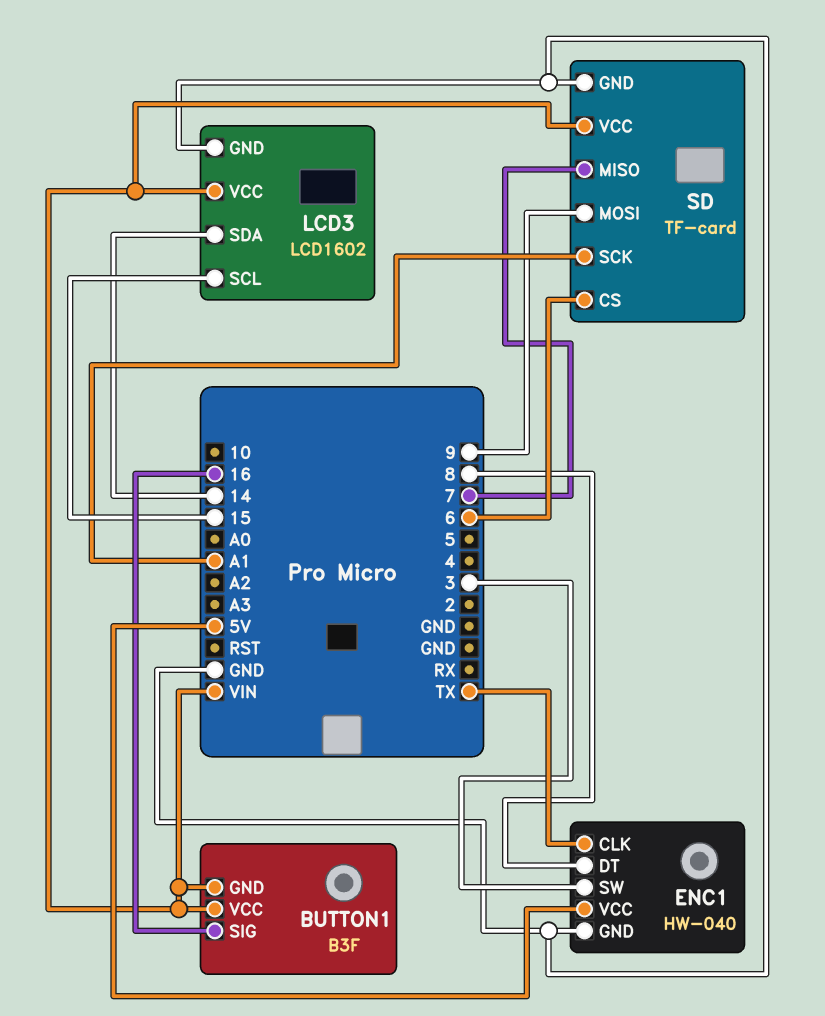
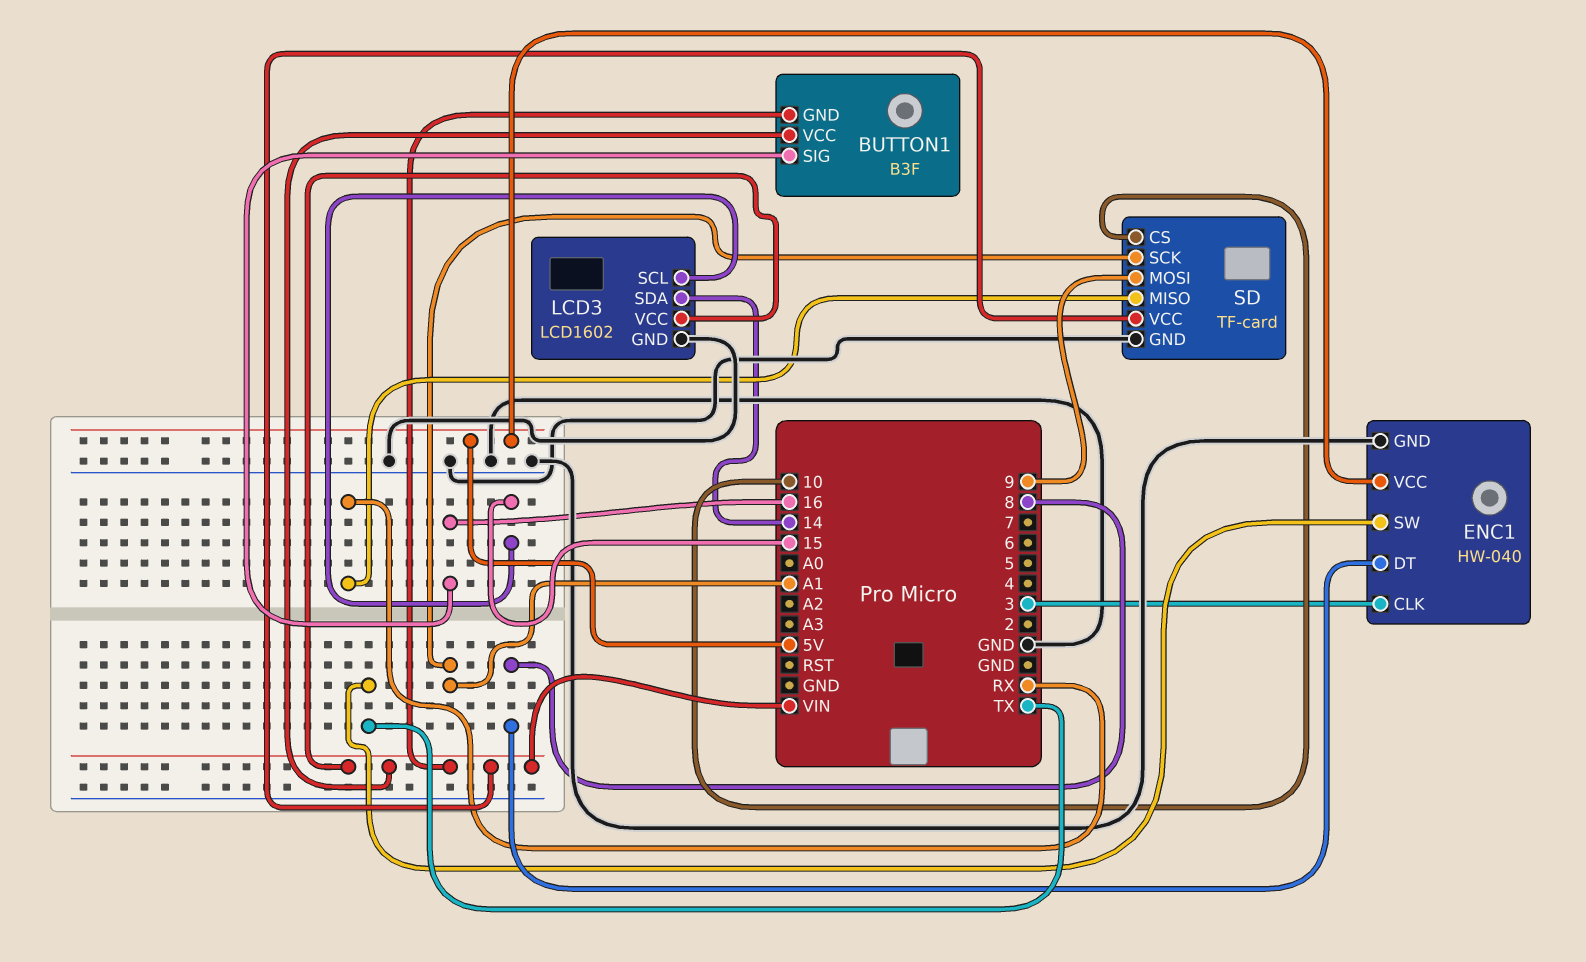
ENC1 pin CLK: TX -> 3
ENC1 pin SW: 3 -> TX
SD pin CS: 6 -> 10
SD pin MISO: 7 -> RX

